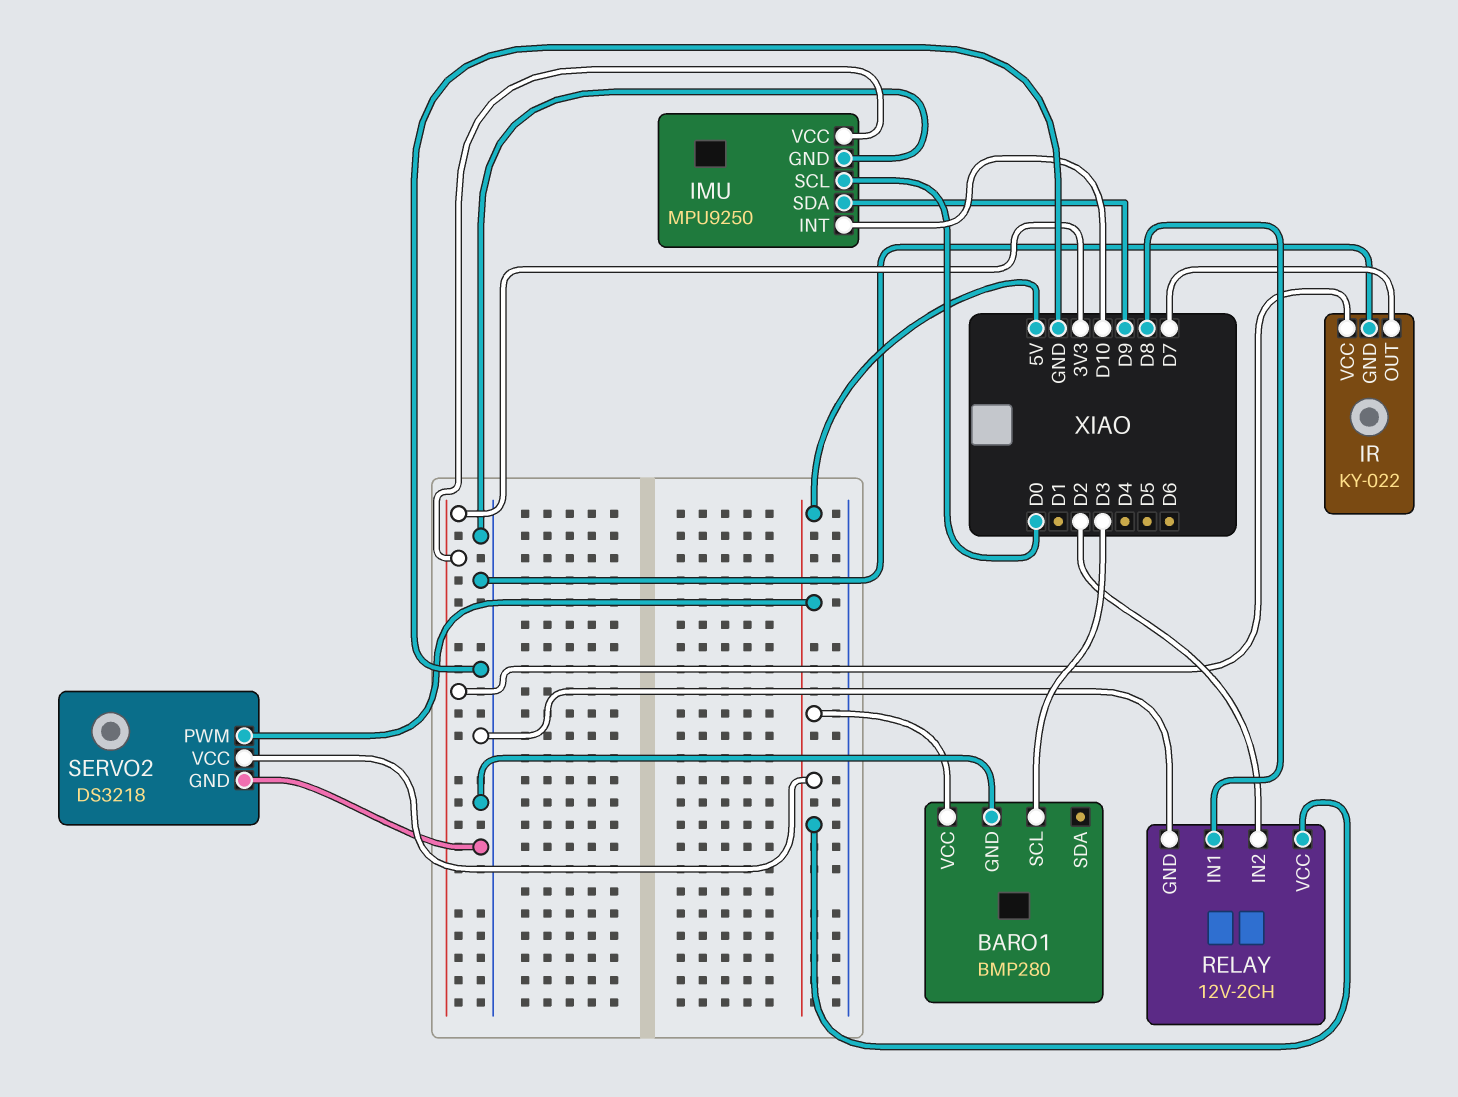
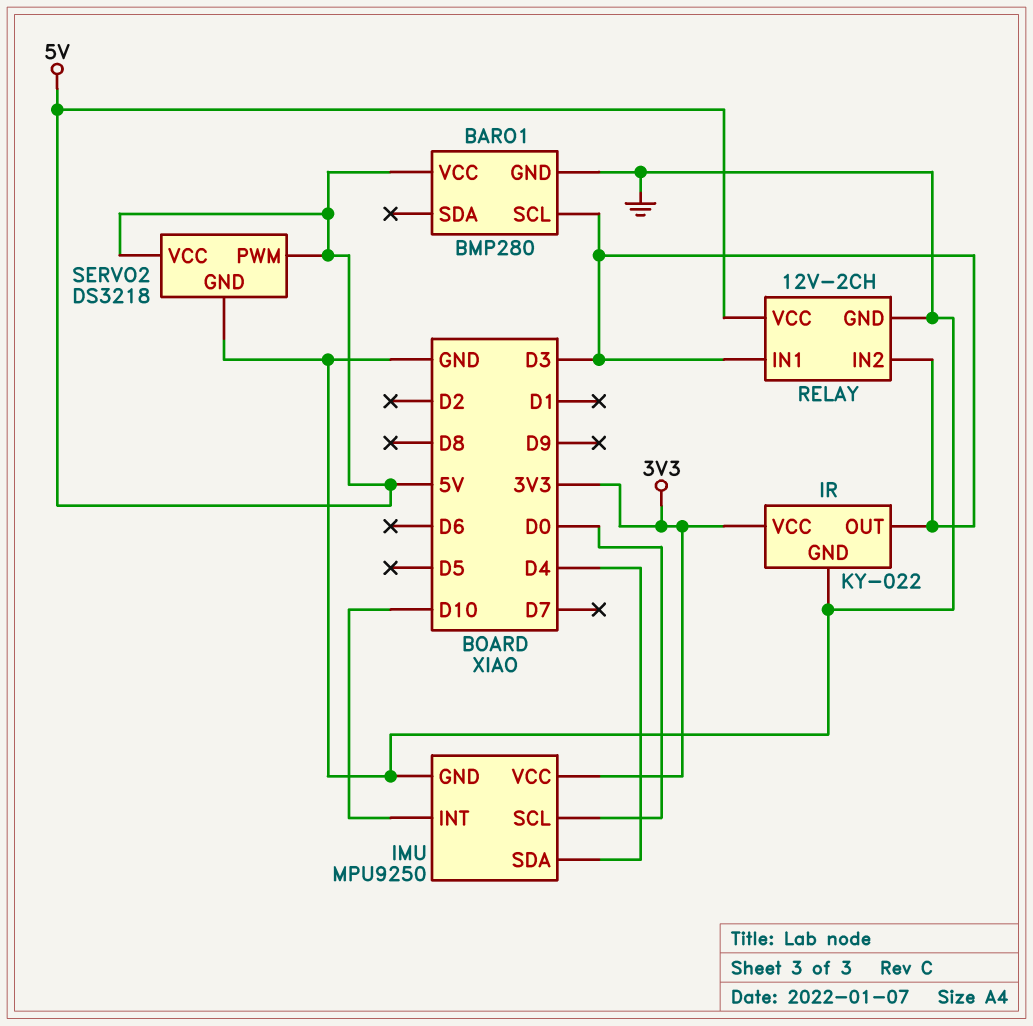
IMU pin SDA: D9 -> D4
IR pin OUT: D7 -> D3
RELAY pin IN1: D8 -> D3
RELAY pin IN2: D2 -> D3

